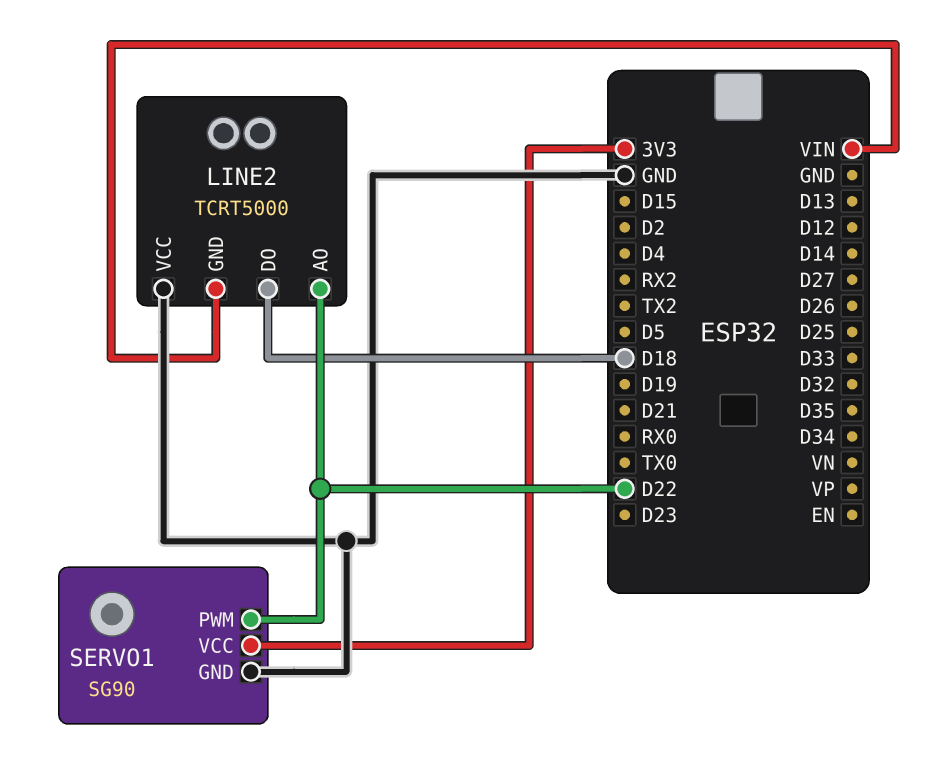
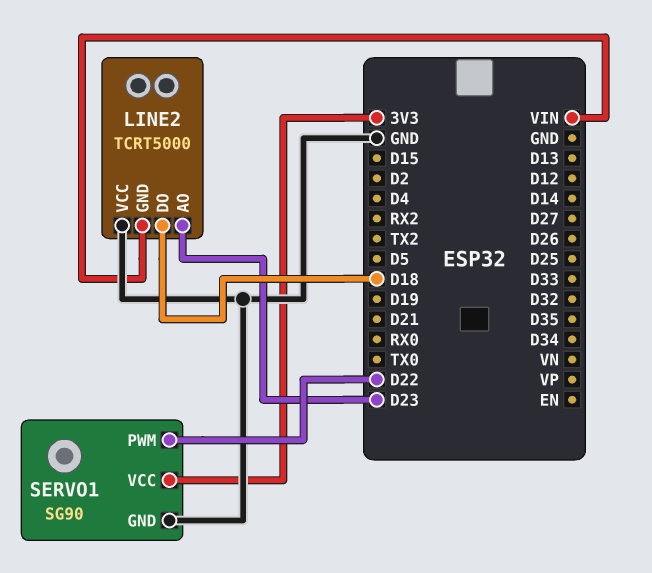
LINE2 pin AO: D22 -> D23

